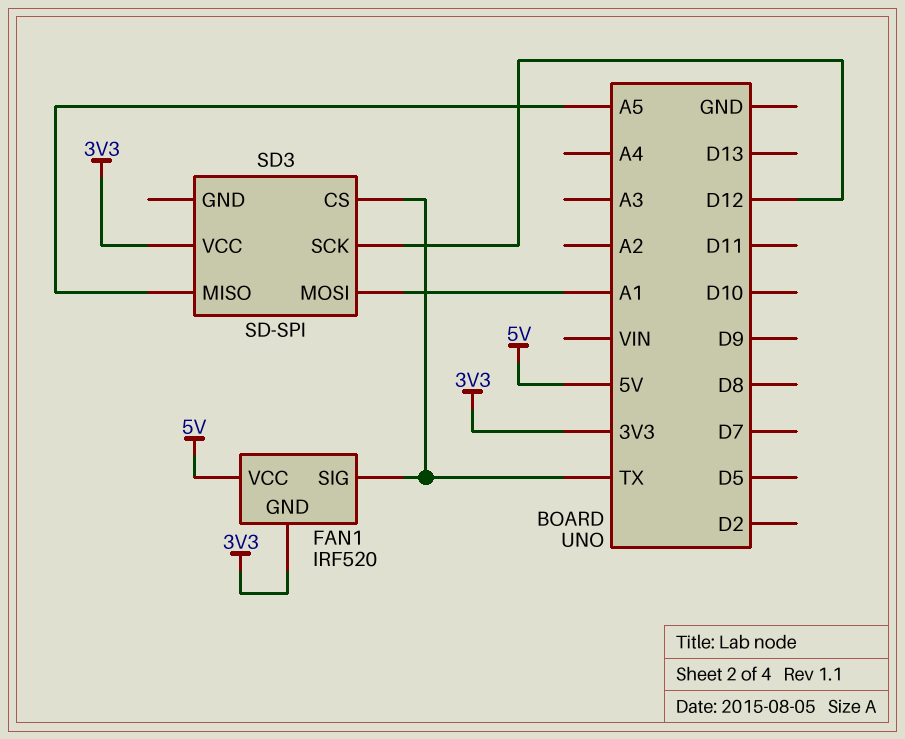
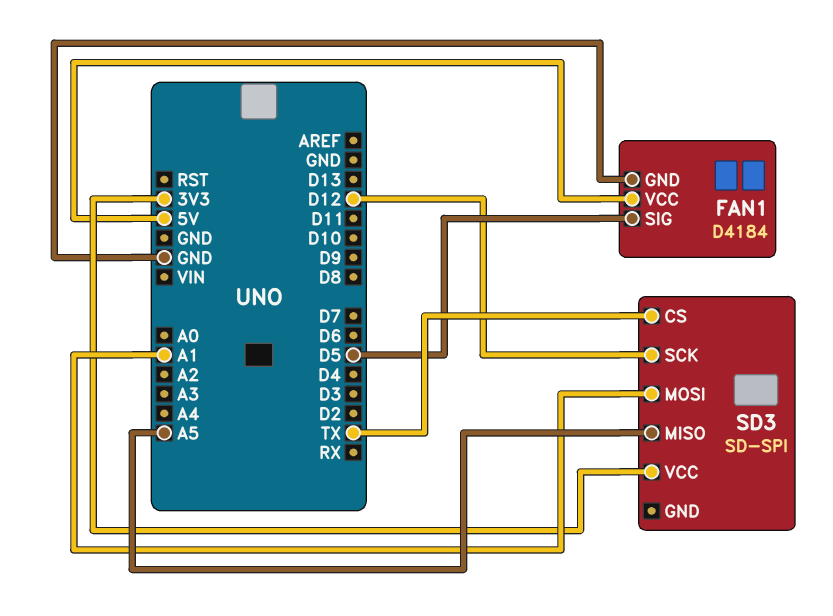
FAN1: IRF520 -> D4184
FAN1 pin GND: 3V3 -> GND
FAN1 pin SIG: TX -> D5

